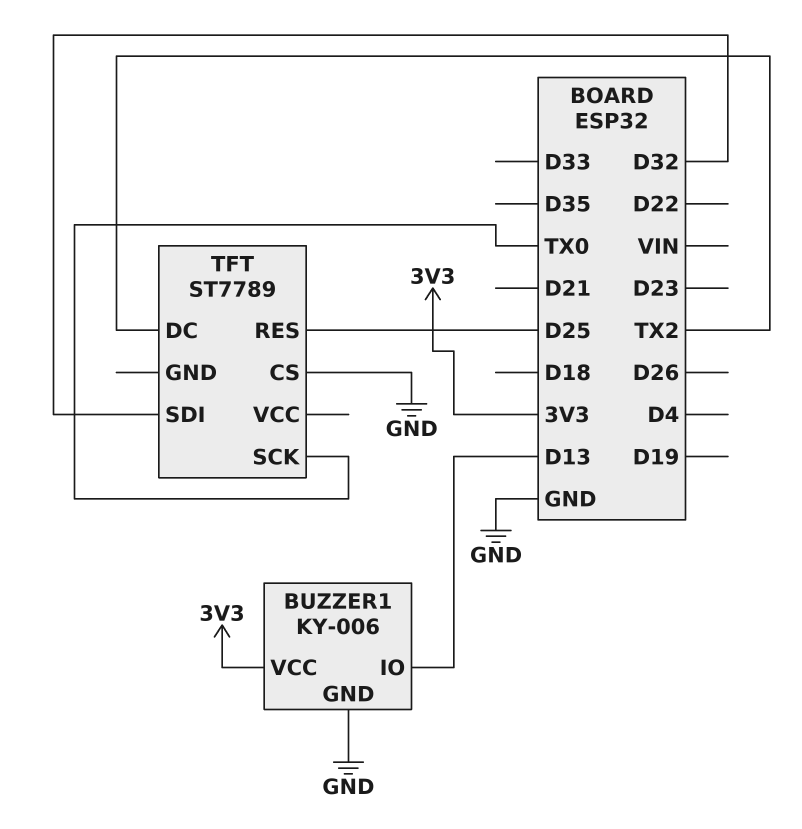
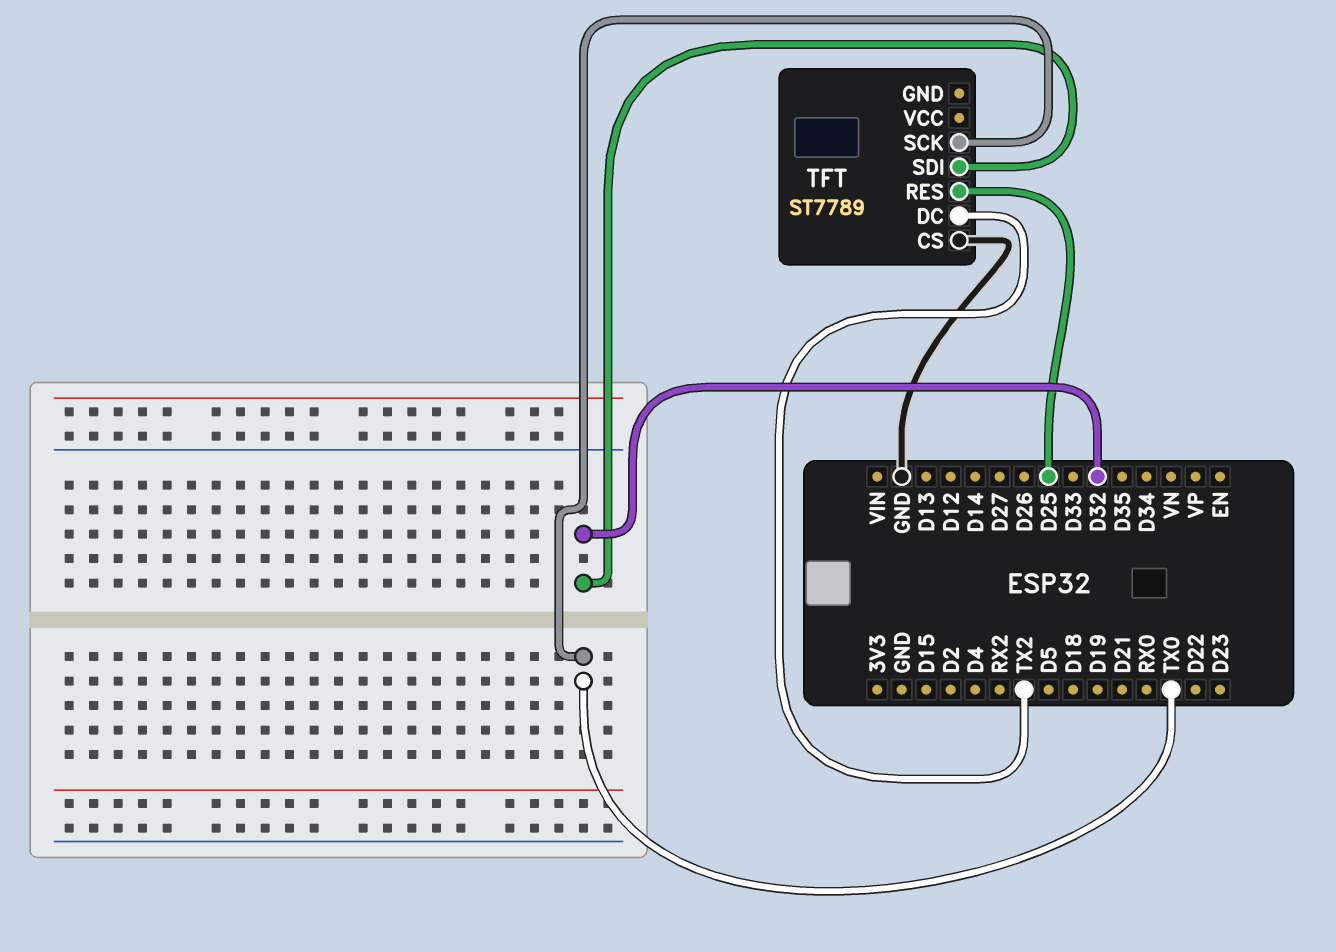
BUZZER1: KY-006 -> none
BUZZER1 pin GND: GND -> none
BUZZER1 pin IO: D13 -> none
BUZZER1 pin VCC: 3V3 -> none

